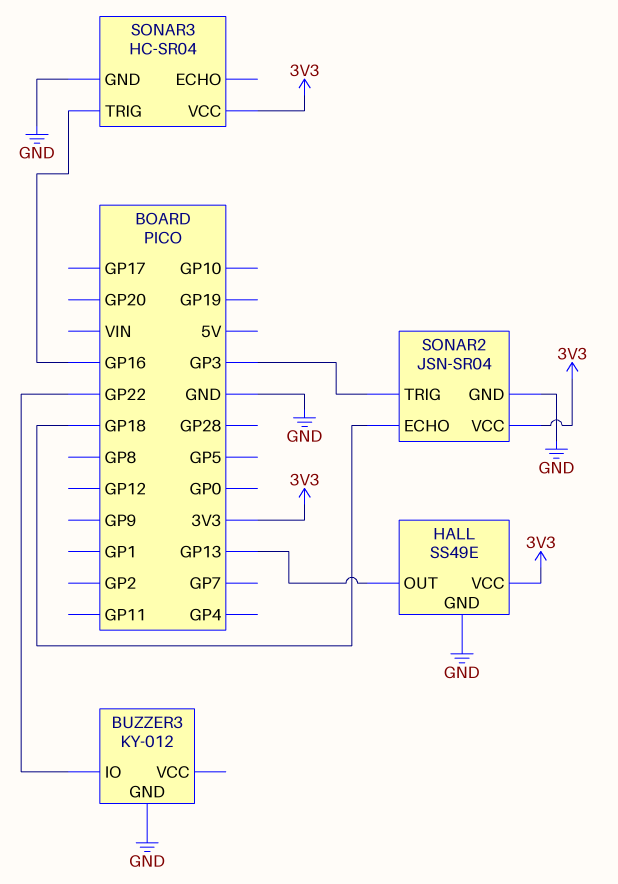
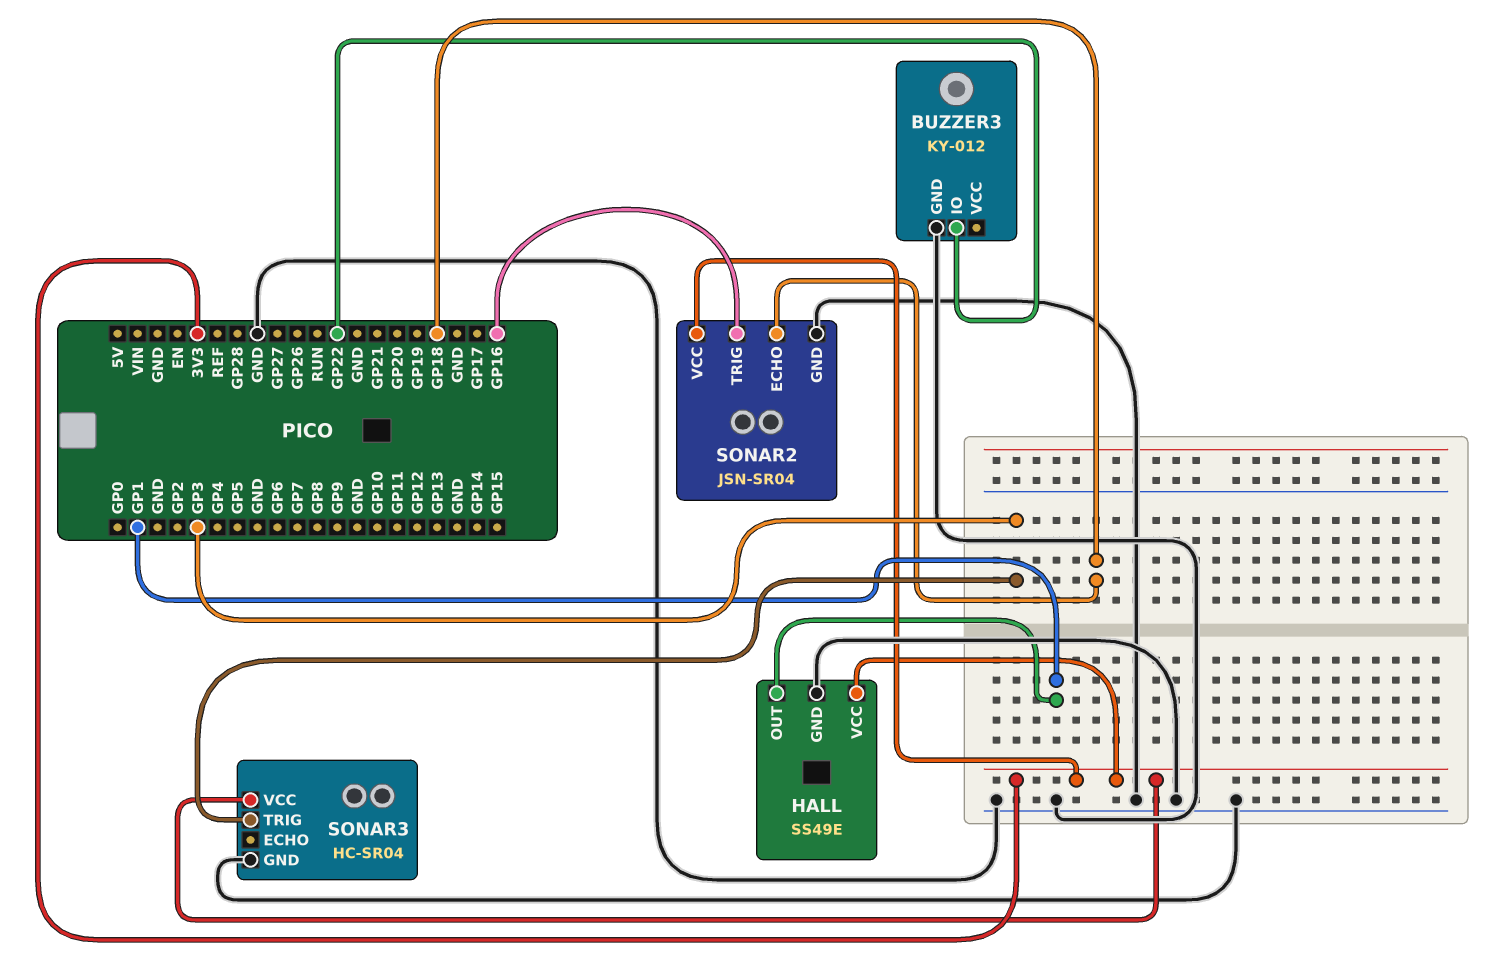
HALL pin OUT: GP13 -> GP1
SONAR2 pin TRIG: GP3 -> GP16
SONAR3 pin TRIG: GP16 -> GP3

